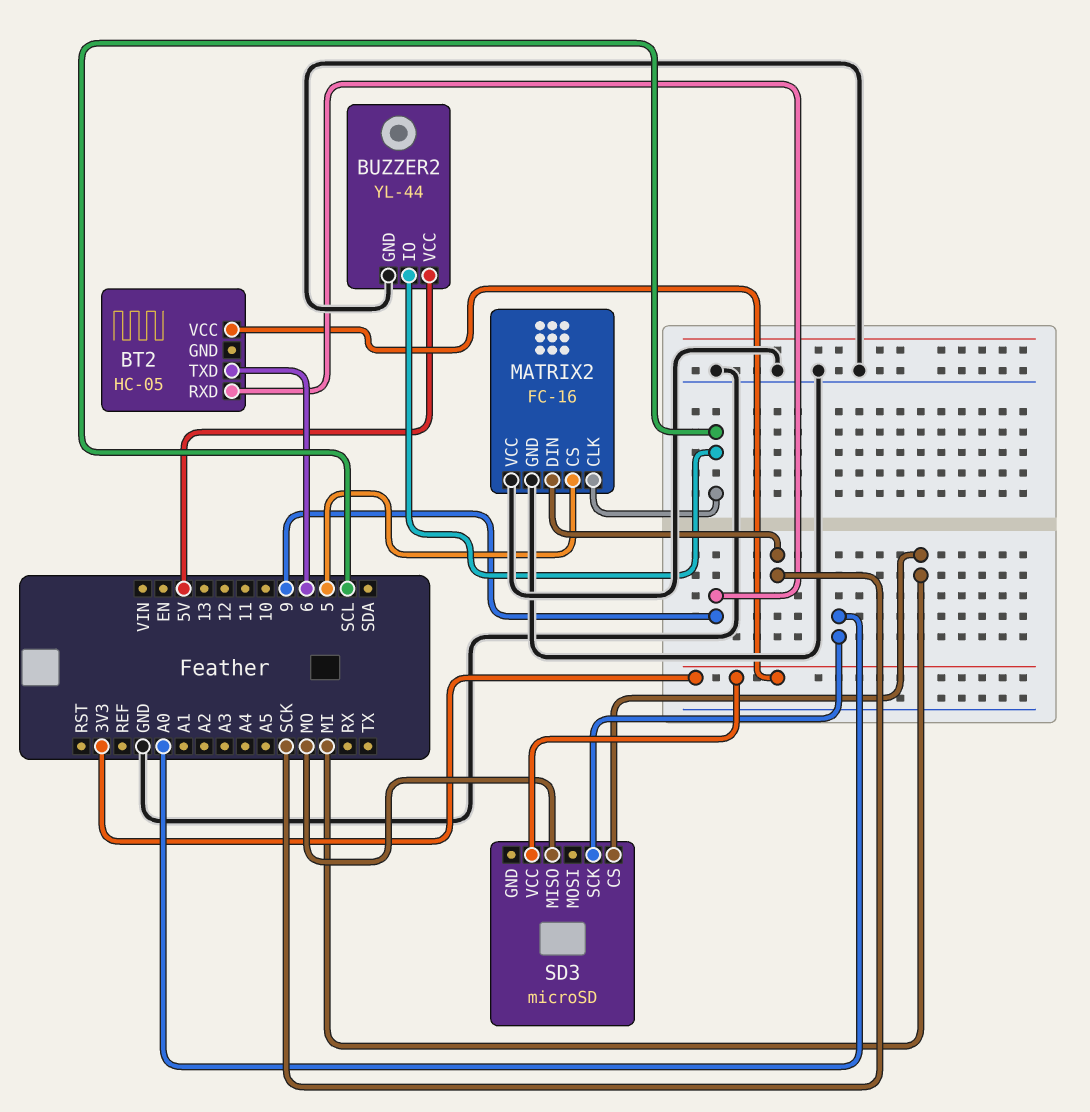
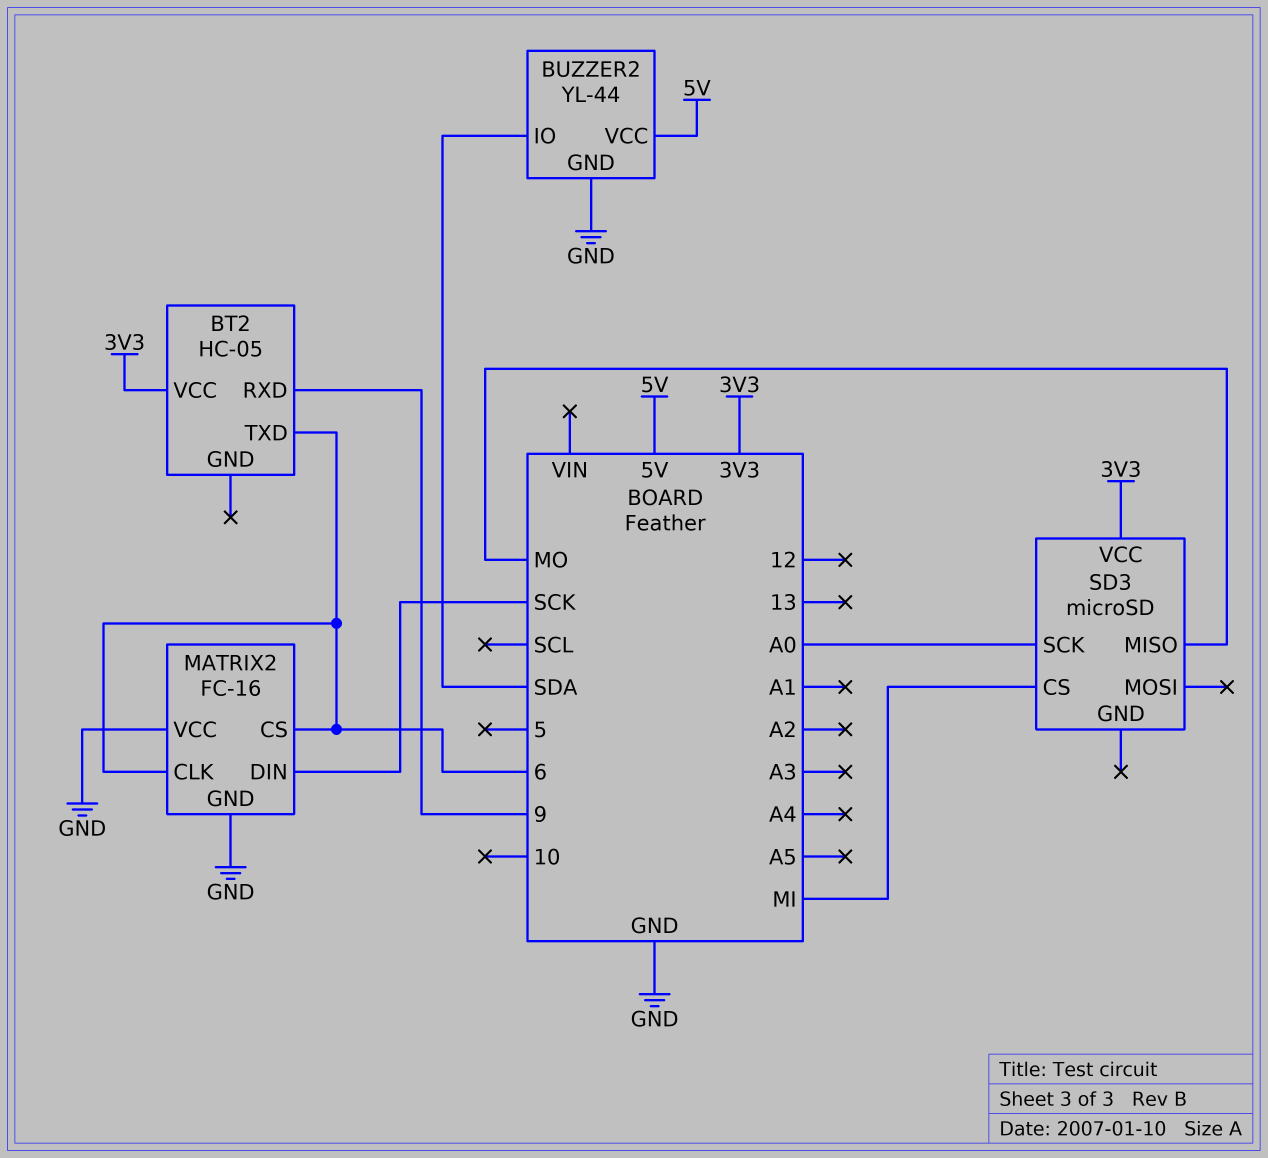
BUZZER2 pin IO: SCL -> SDA
MATRIX2 pin CLK: SCL -> 6
MATRIX2 pin CS: 5 -> 6

